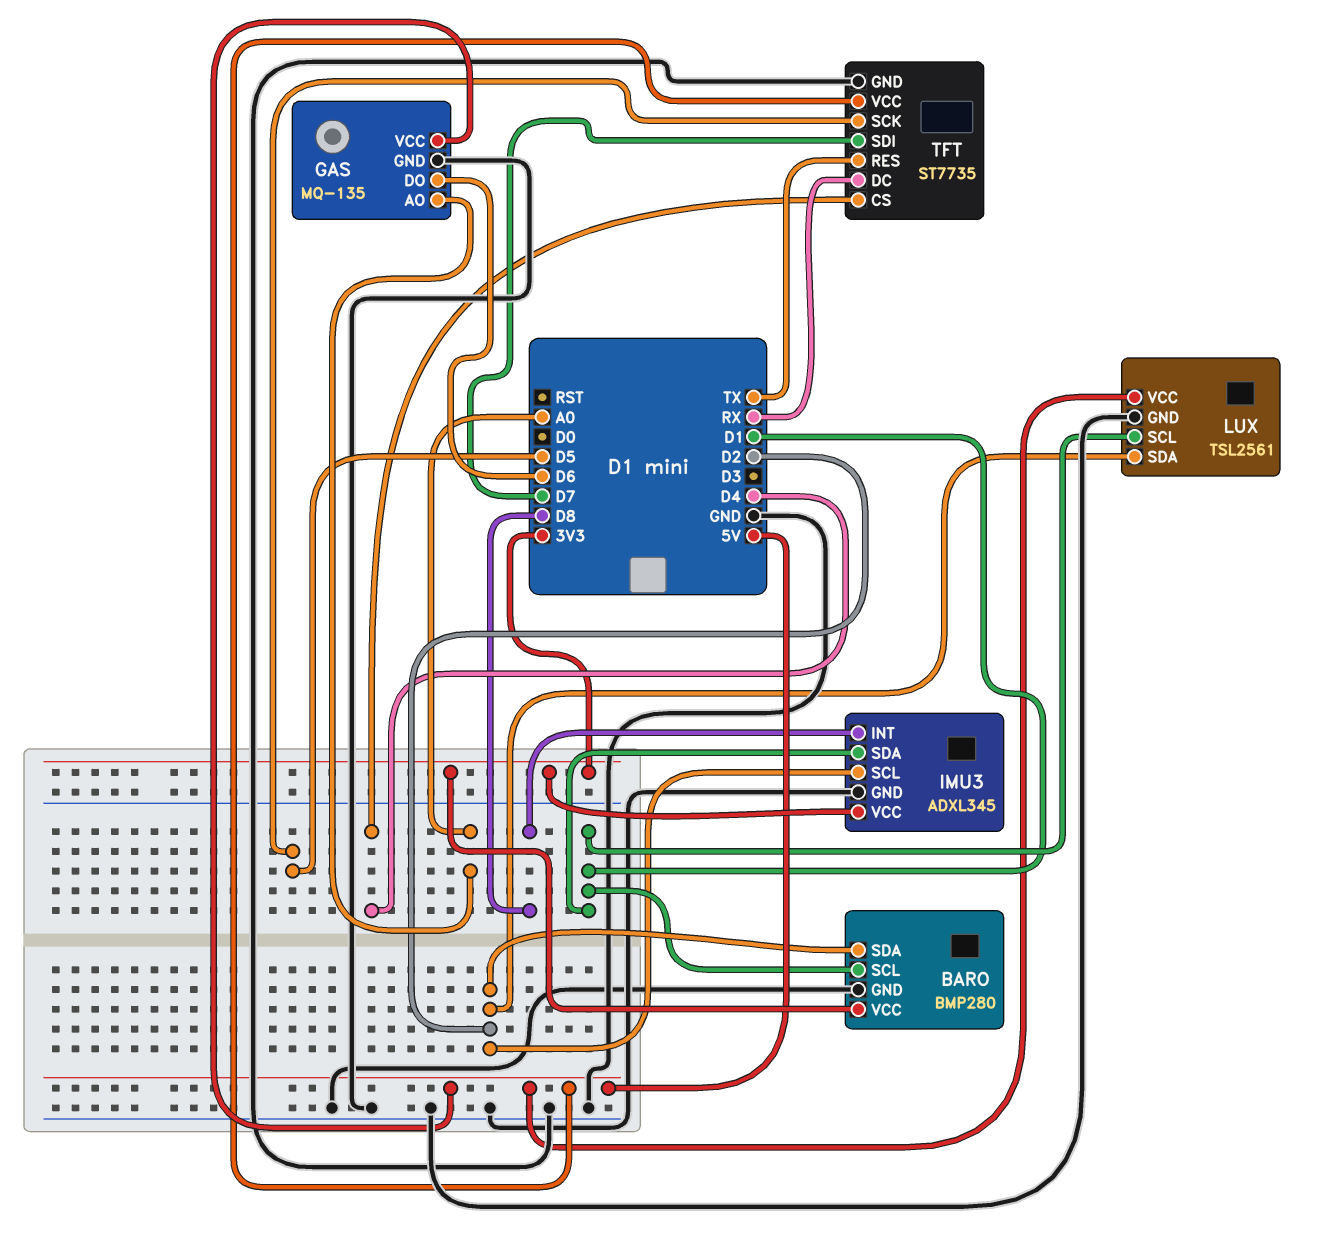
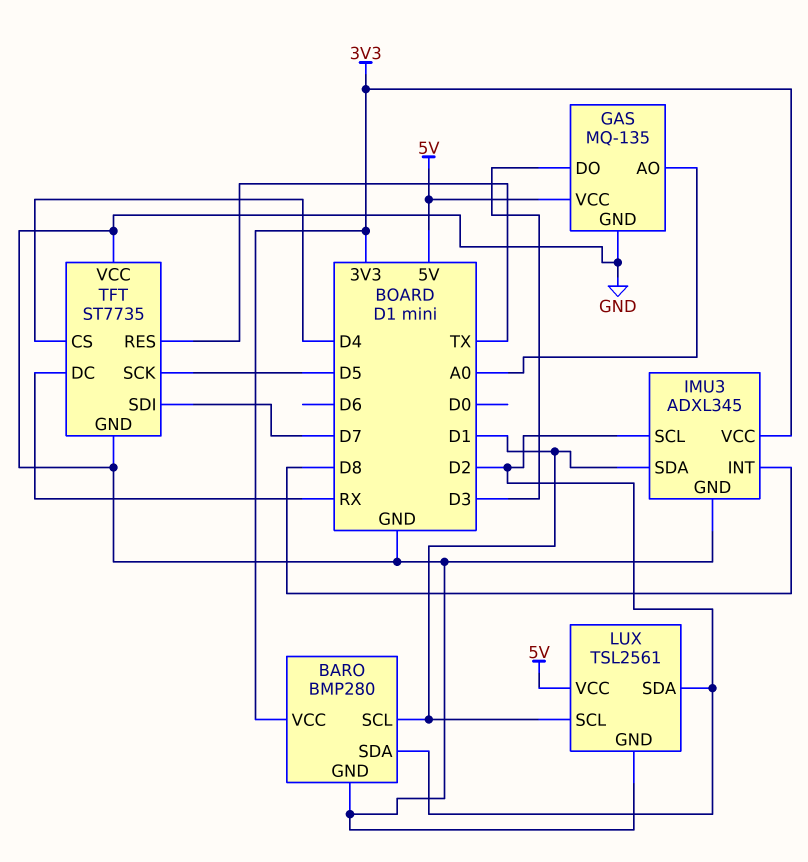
GAS pin DO: D6 -> D3
TFT pin VCC: 5V -> GND

